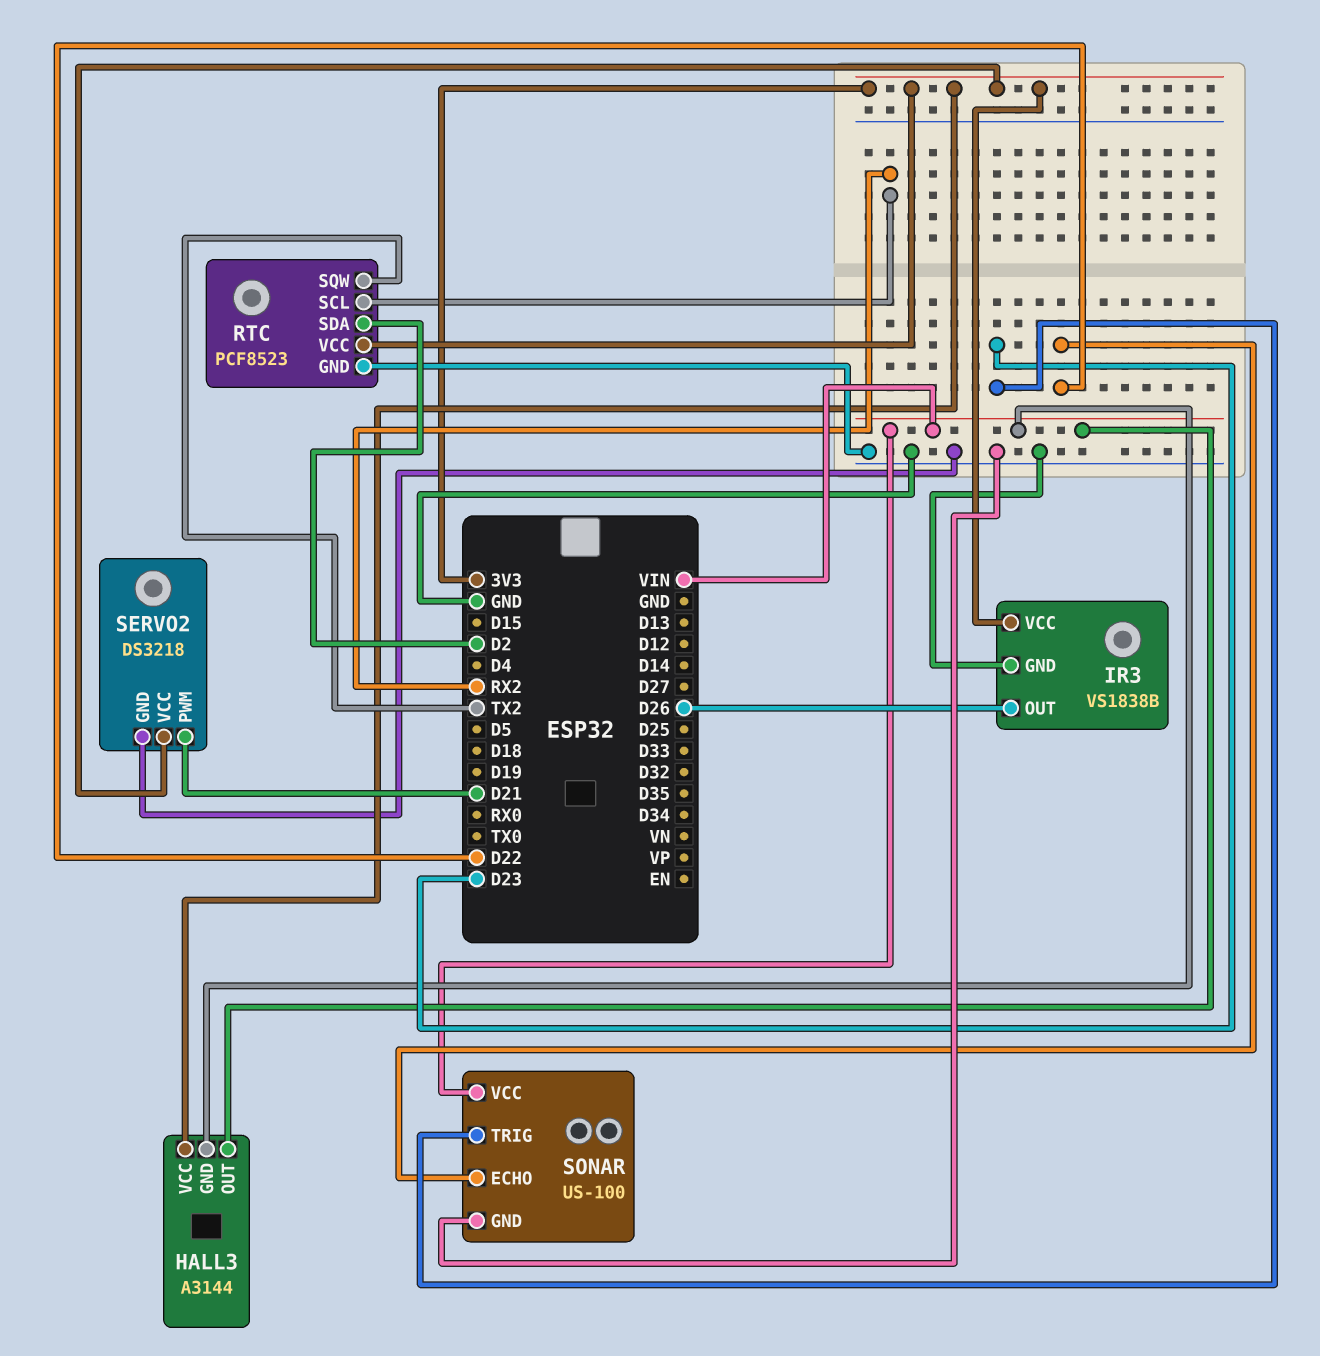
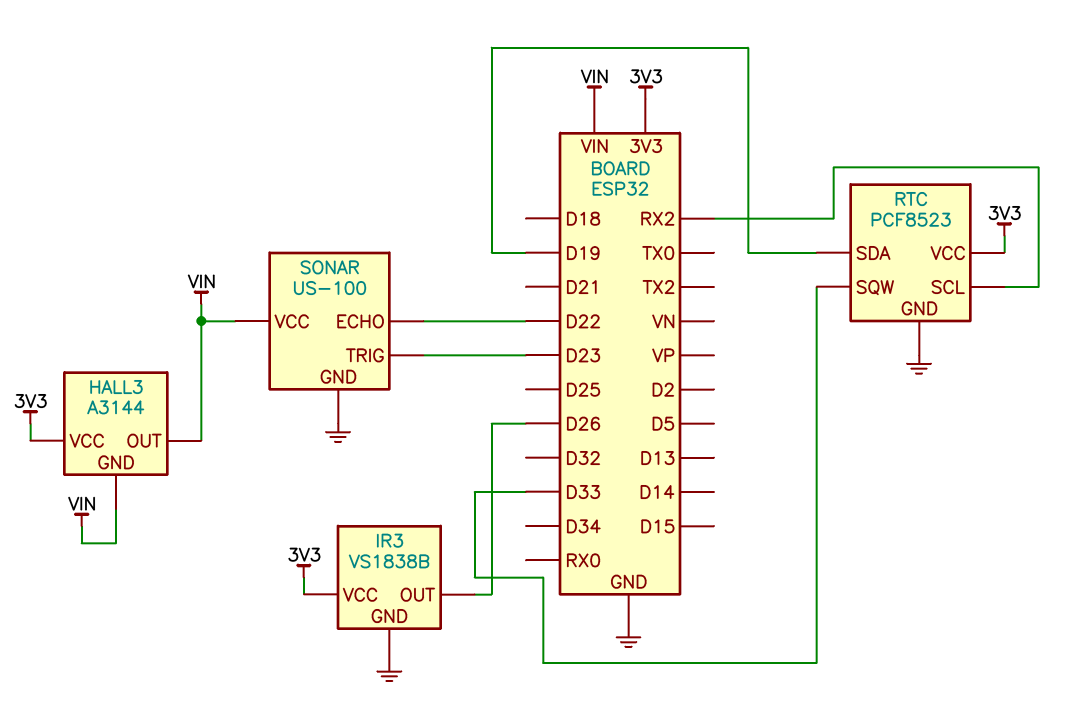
RTC pin SDA: D2 -> D19
RTC pin SQW: TX2 -> D33
SERVO2: DS3218 -> none
SERVO2 pin GND: GND -> none
SERVO2 pin PWM: D21 -> none
SERVO2 pin VCC: 3V3 -> none

